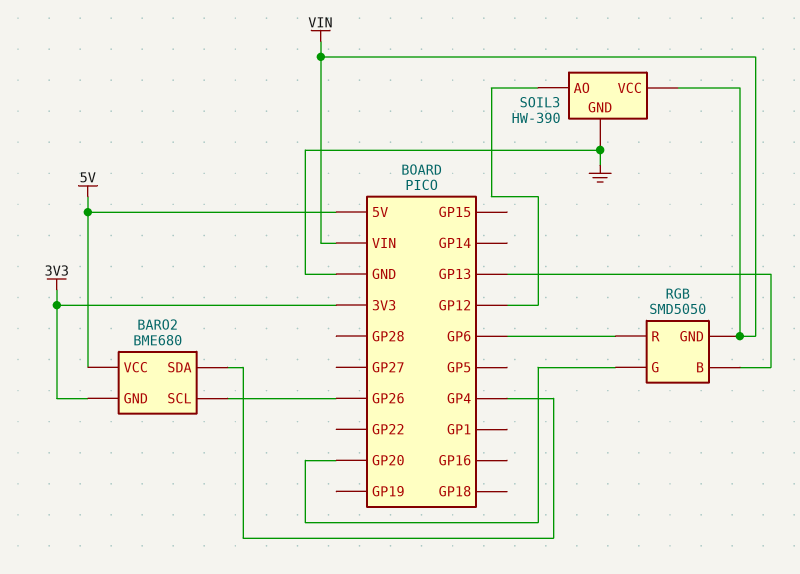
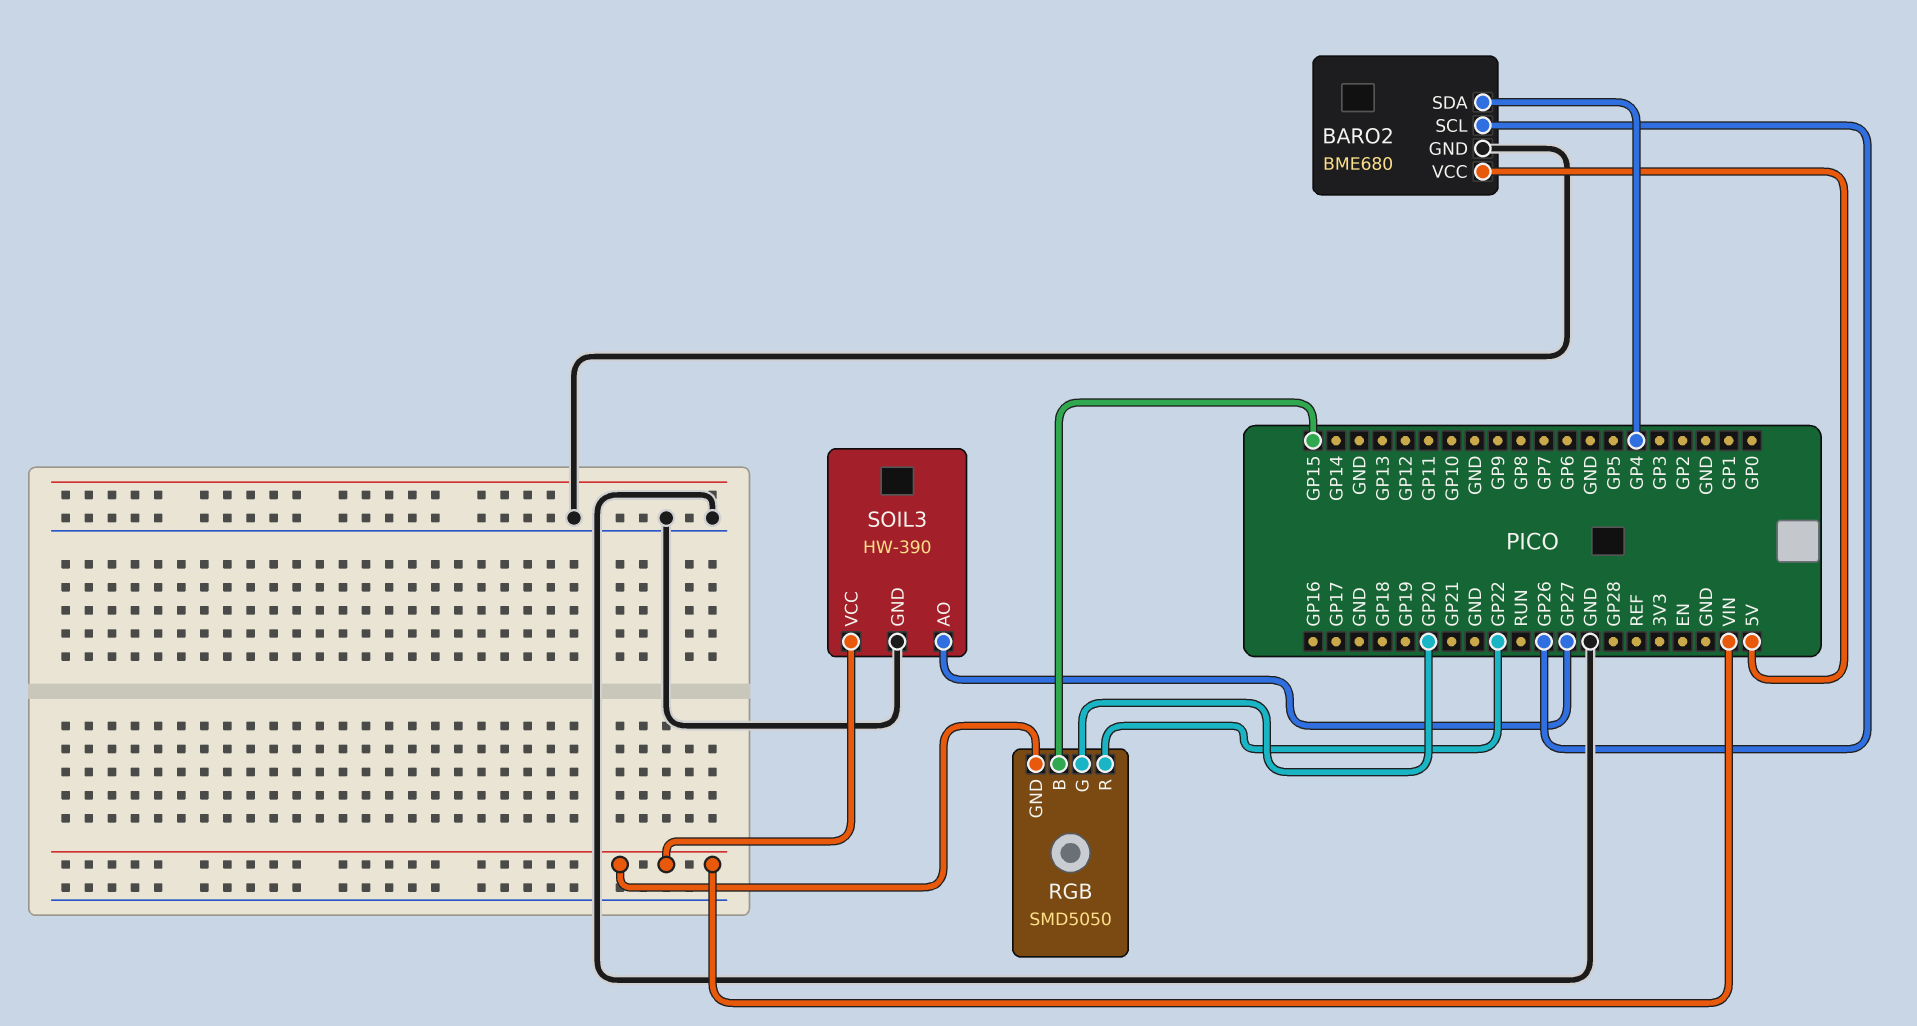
BARO2 pin GND: 3V3 -> GND
RGB pin B: GP13 -> GP15
RGB pin R: GP6 -> GP22
SOIL3 pin AO: GP12 -> GP27

